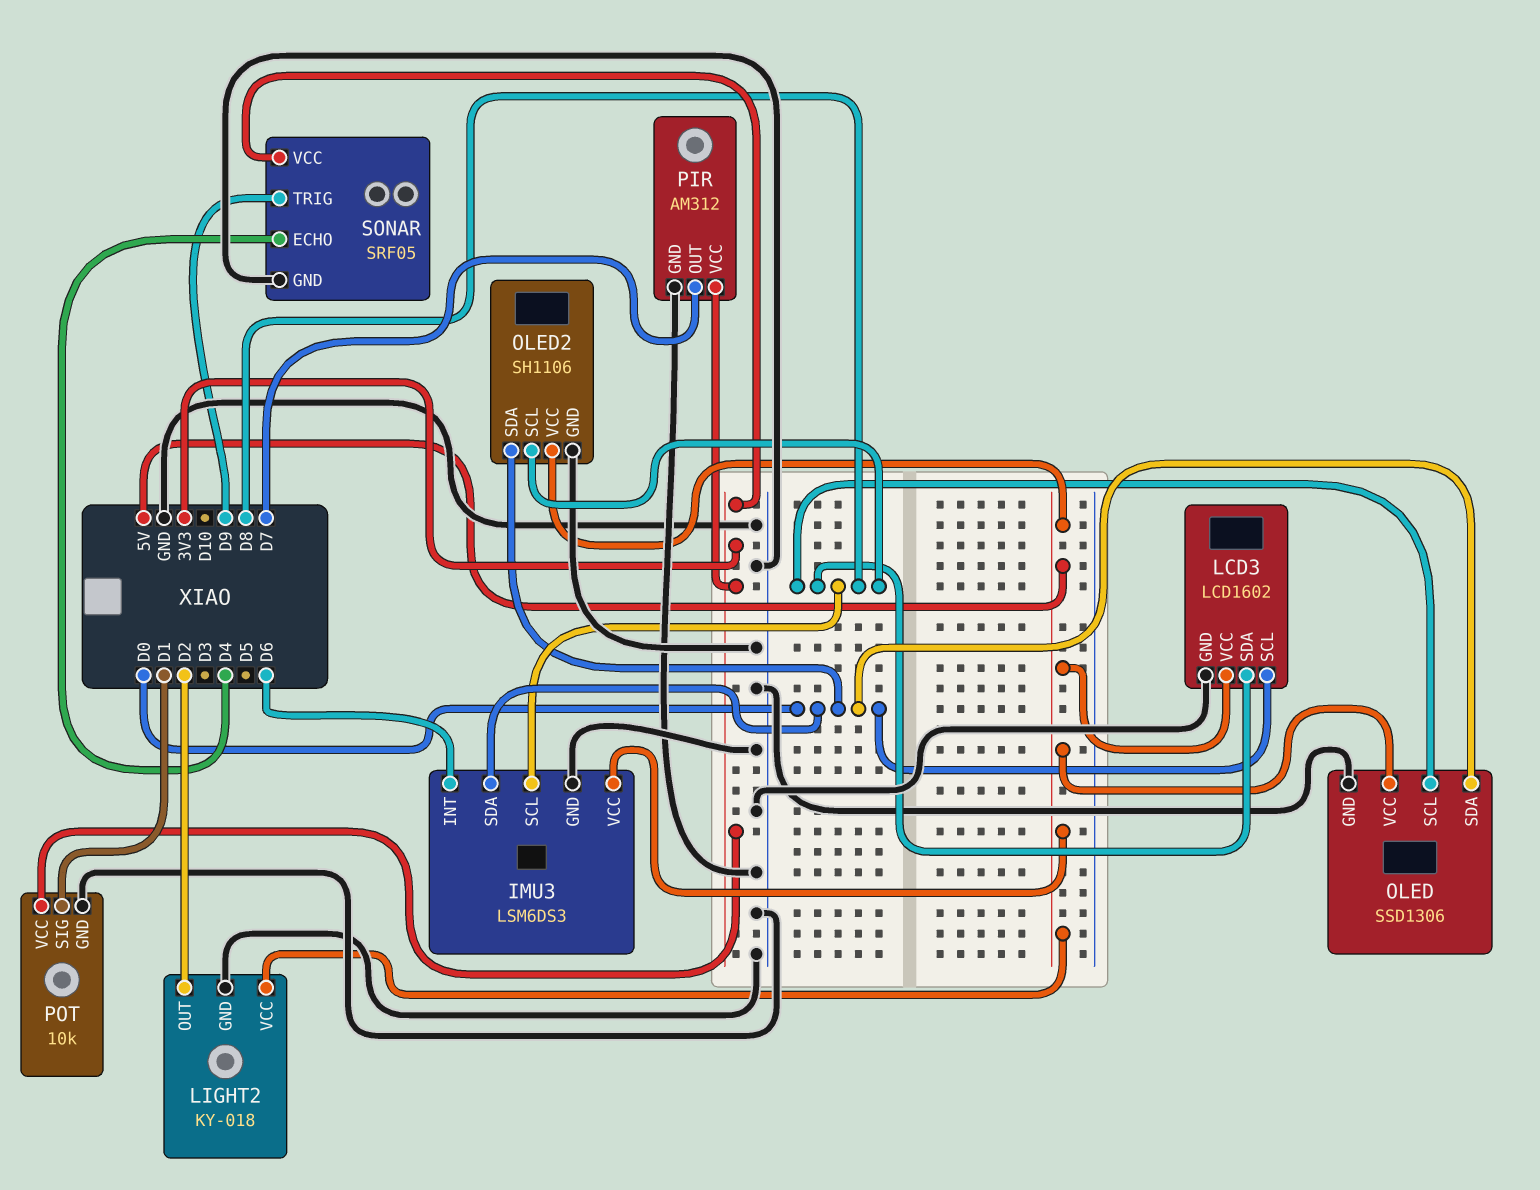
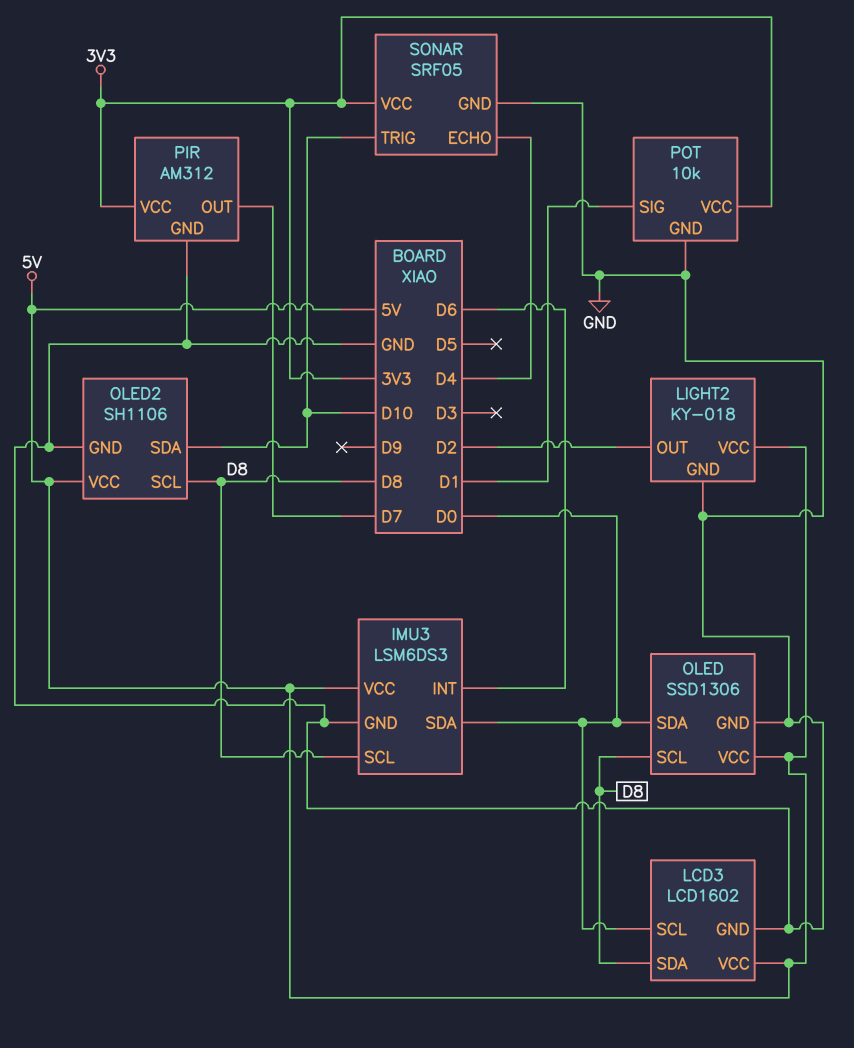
OLED2 pin SDA: D0 -> D10
SONAR pin TRIG: D9 -> D10

